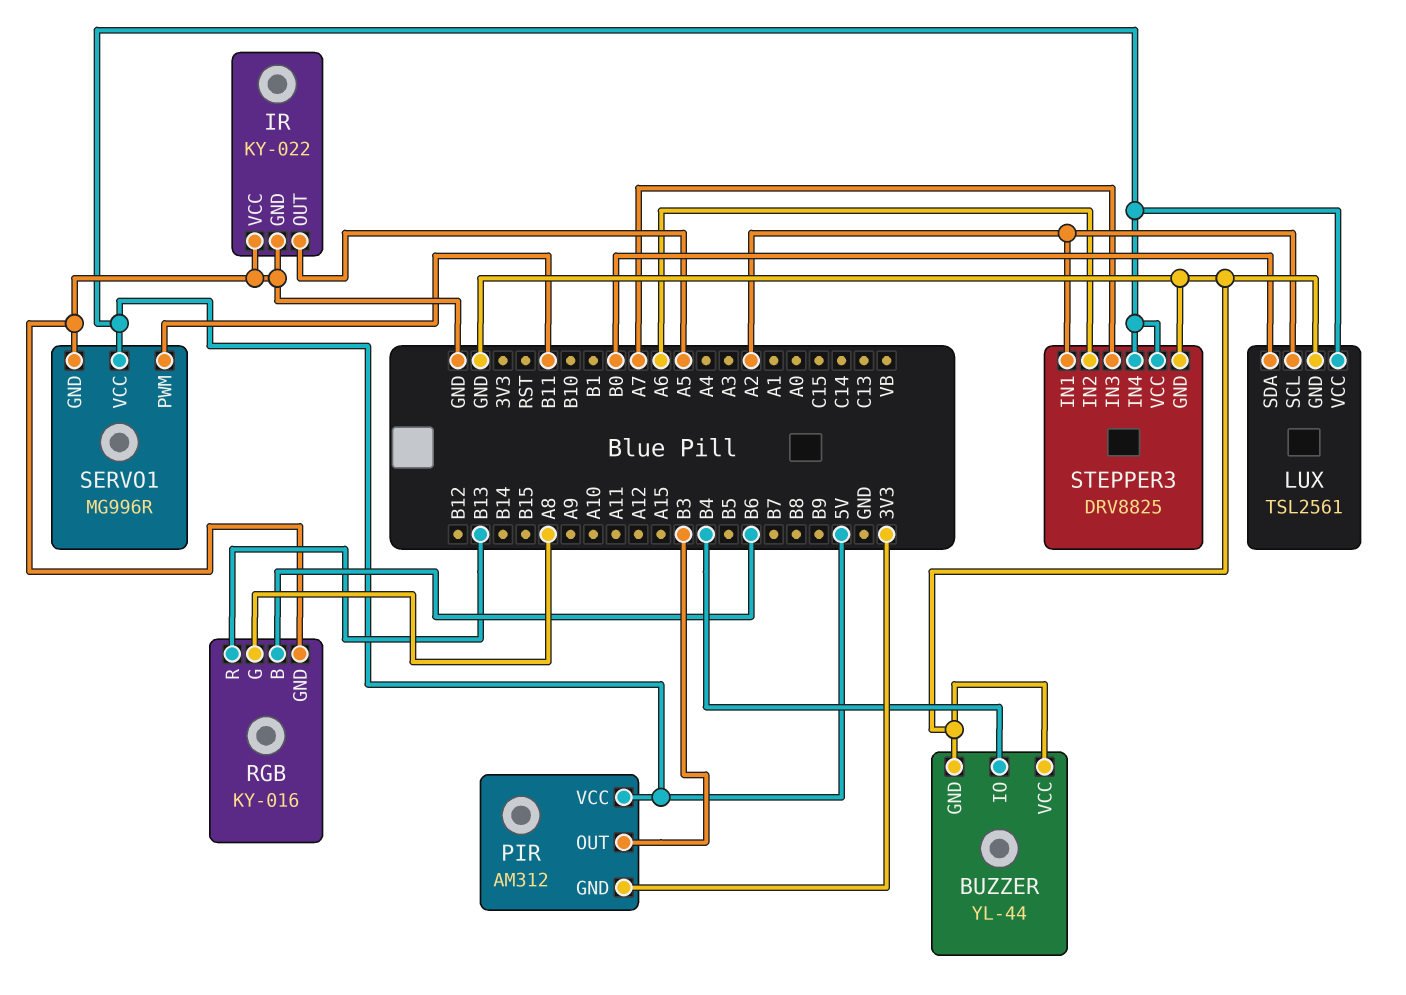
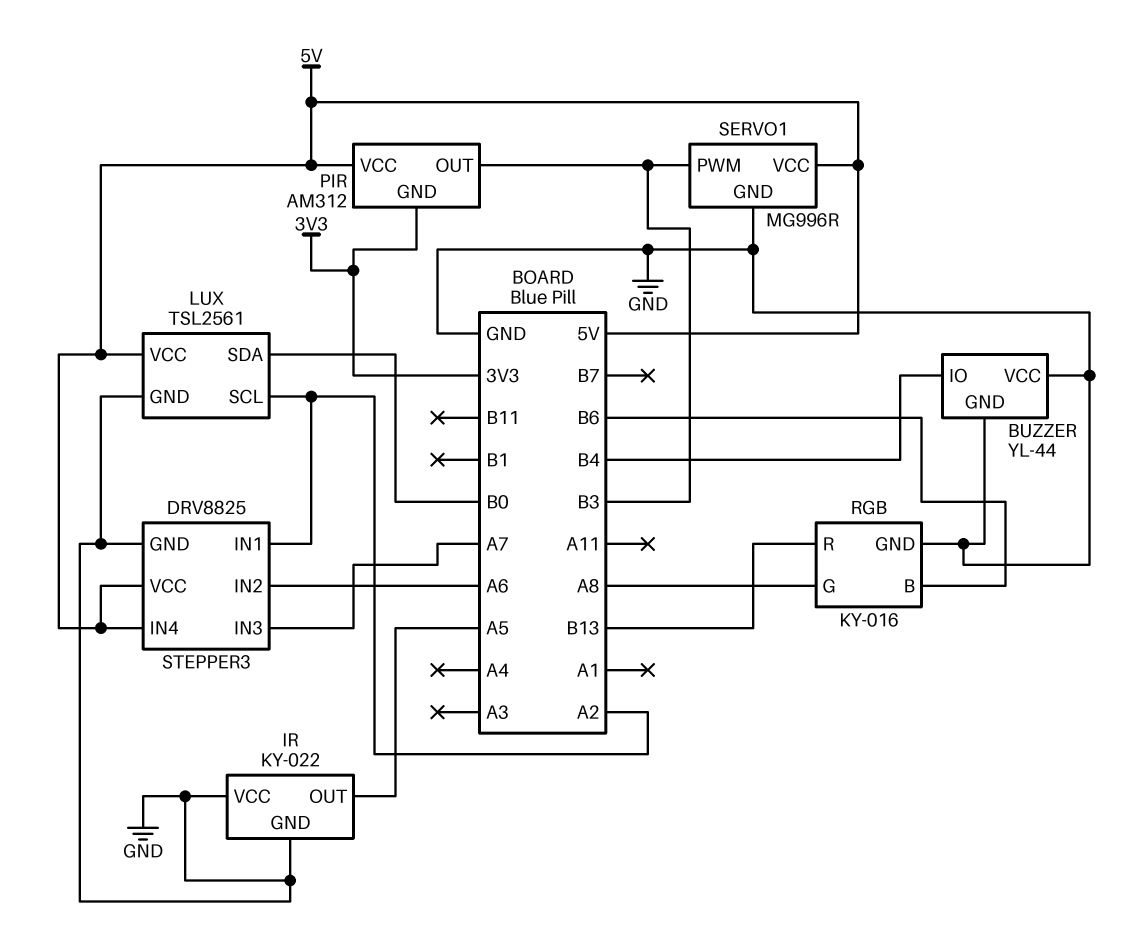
SERVO1 pin PWM: B11 -> B3

